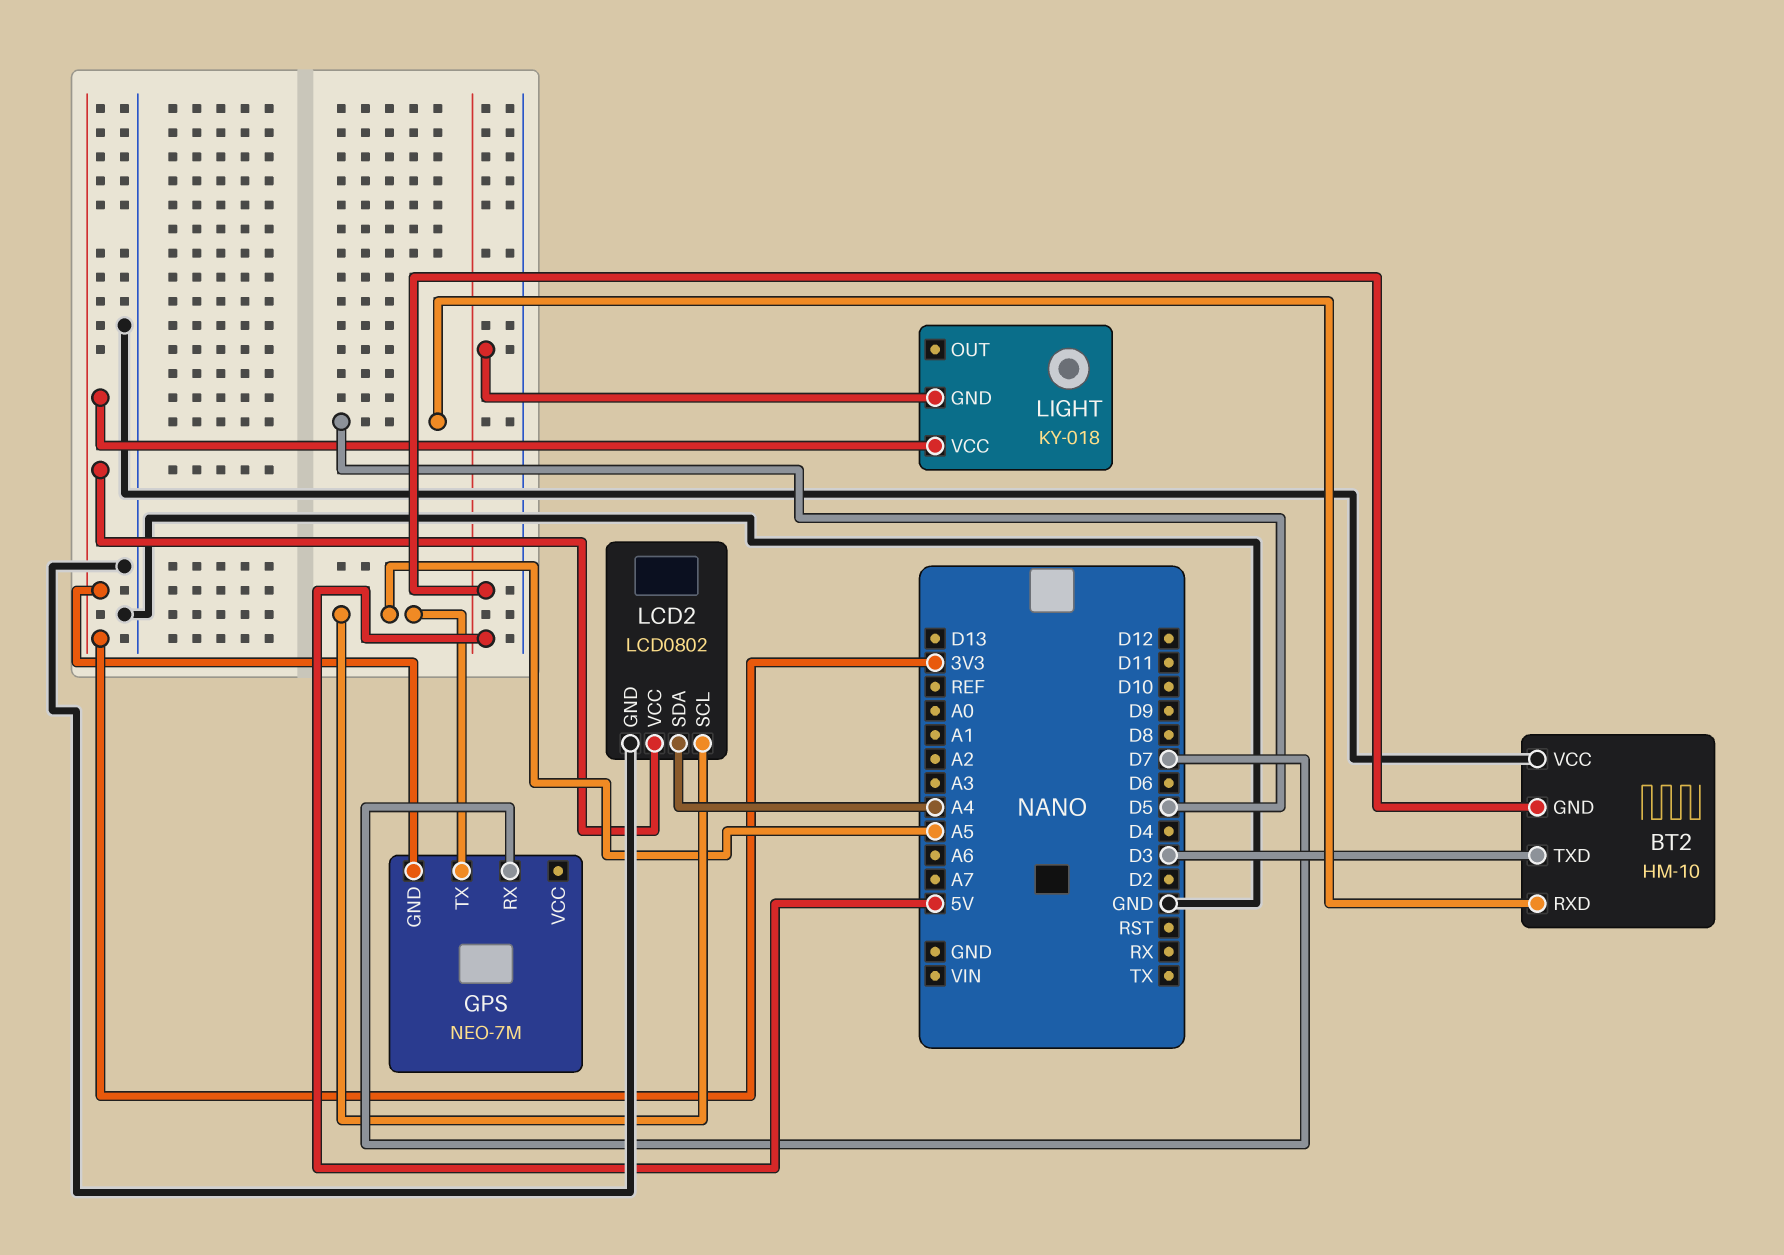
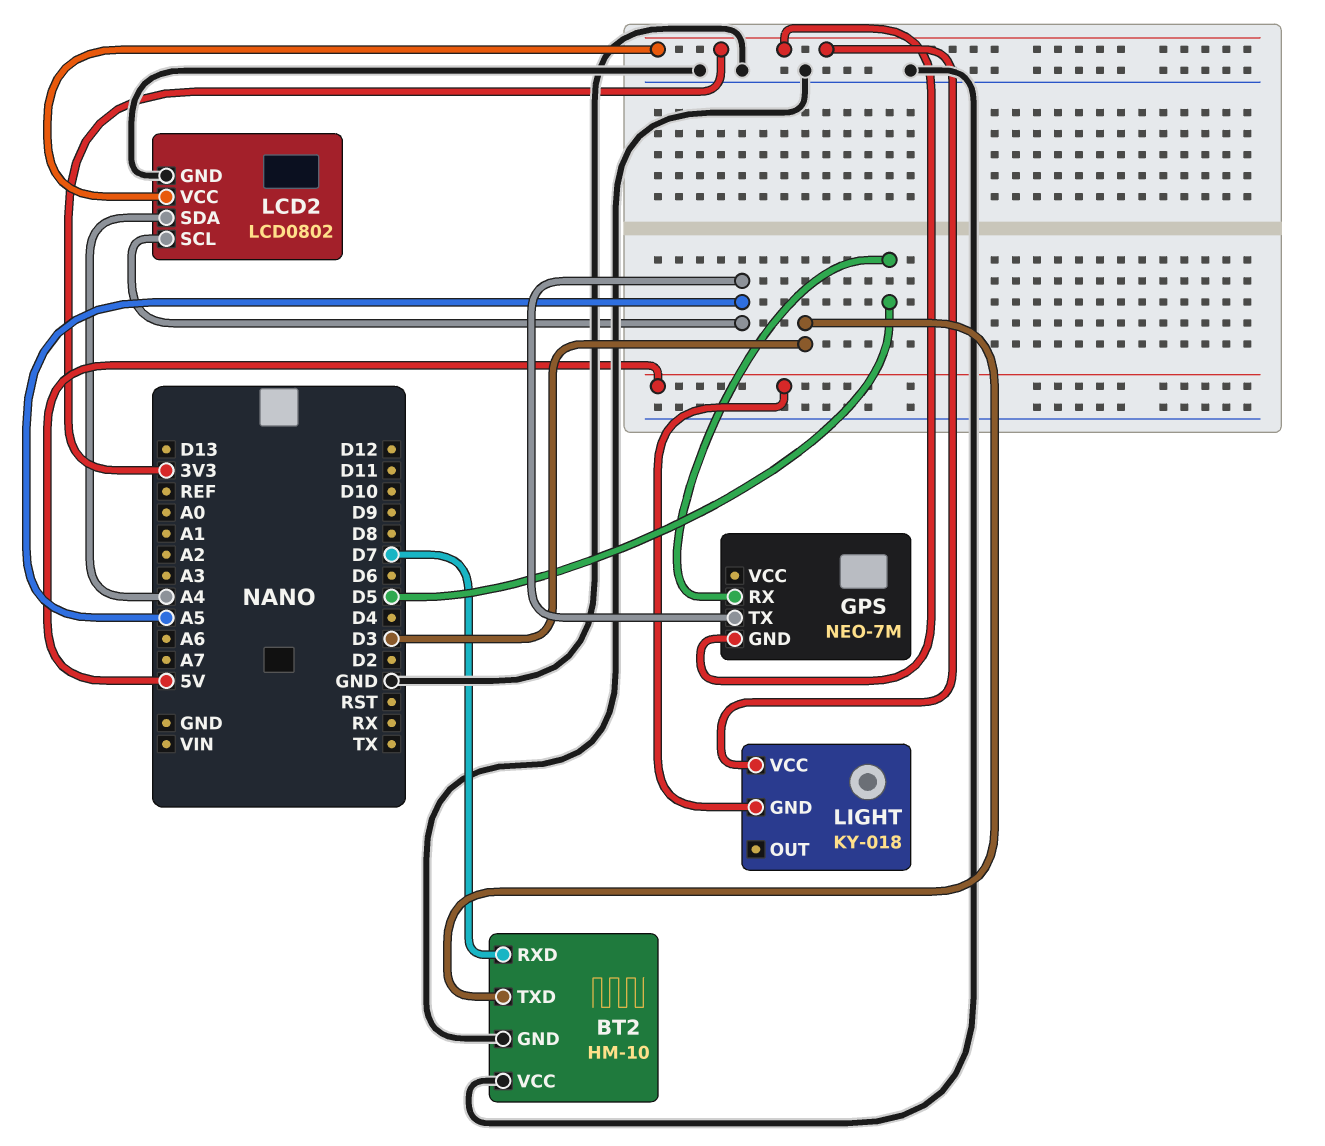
BT2 pin GND: 5V -> GND
BT2 pin RXD: D5 -> D7
GPS pin RX: D7 -> D5

